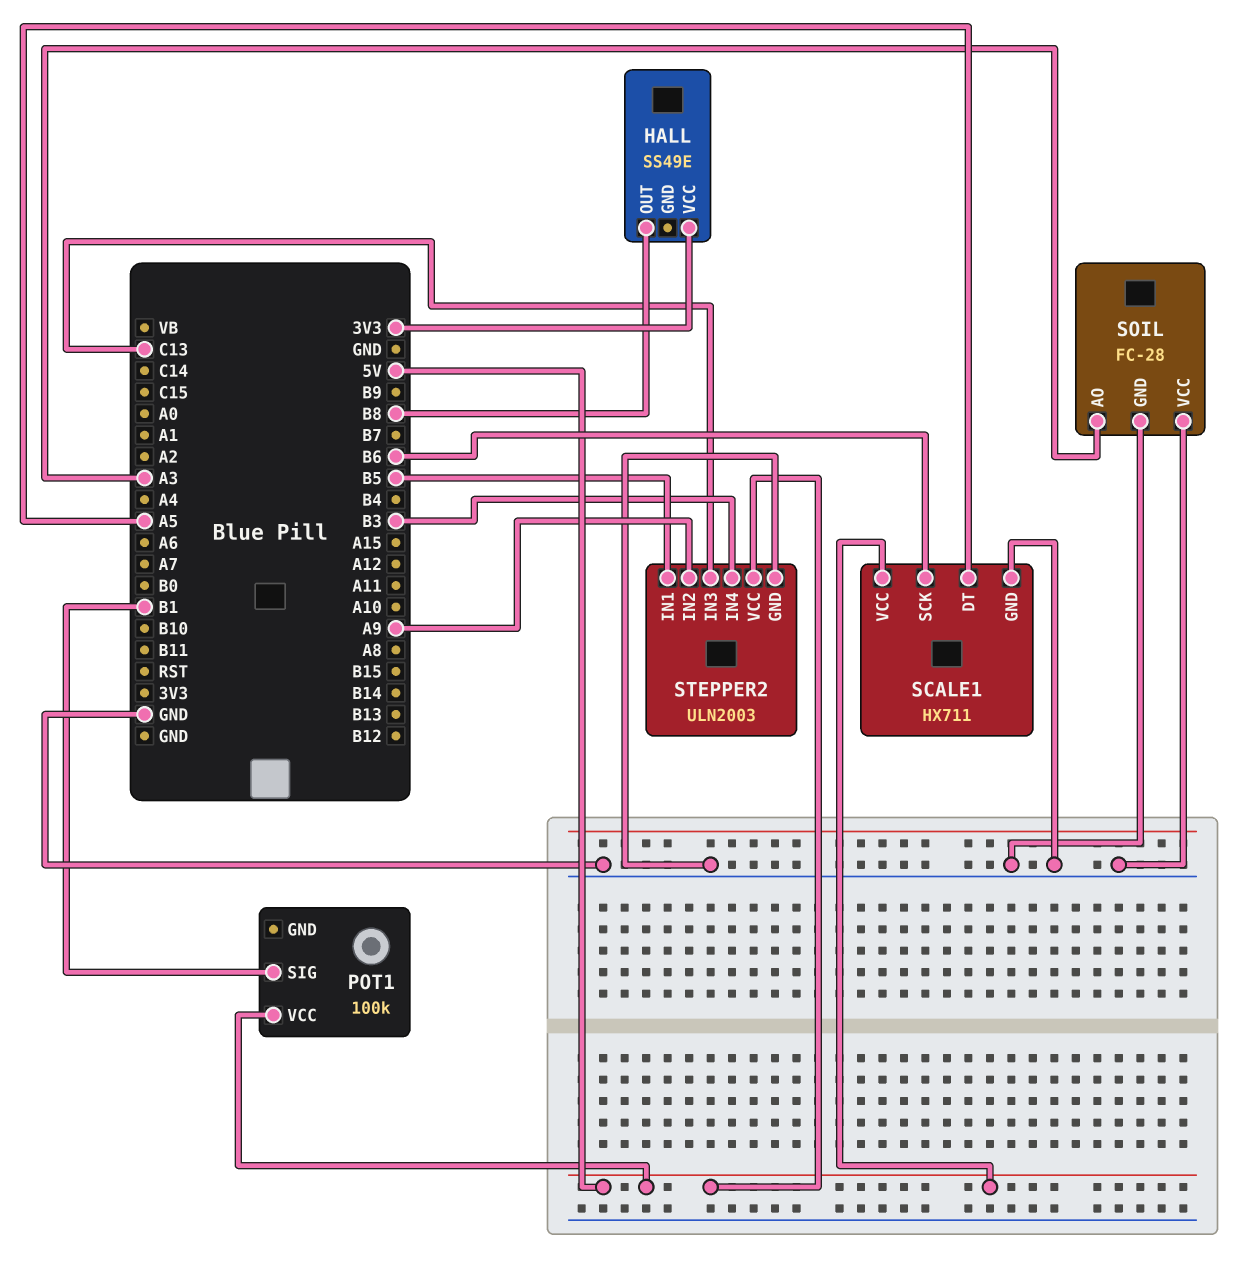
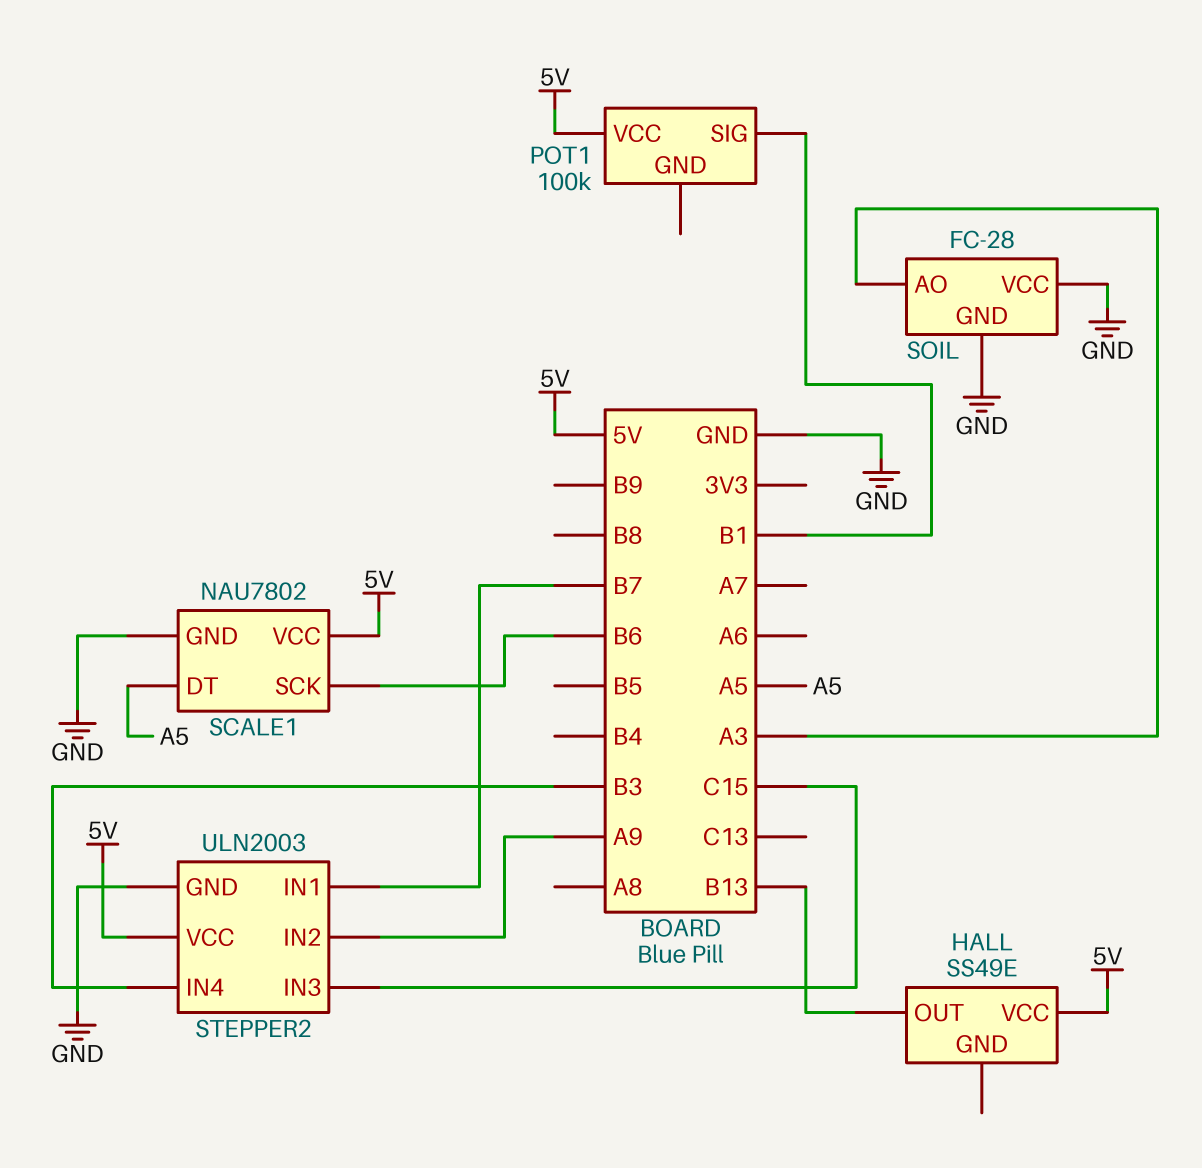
HALL pin OUT: B8 -> B13
HALL pin VCC: 3V3 -> 5V
SCALE1: HX711 -> NAU7802
STEPPER2 pin IN1: B5 -> B7
STEPPER2 pin IN3: C13 -> C15

